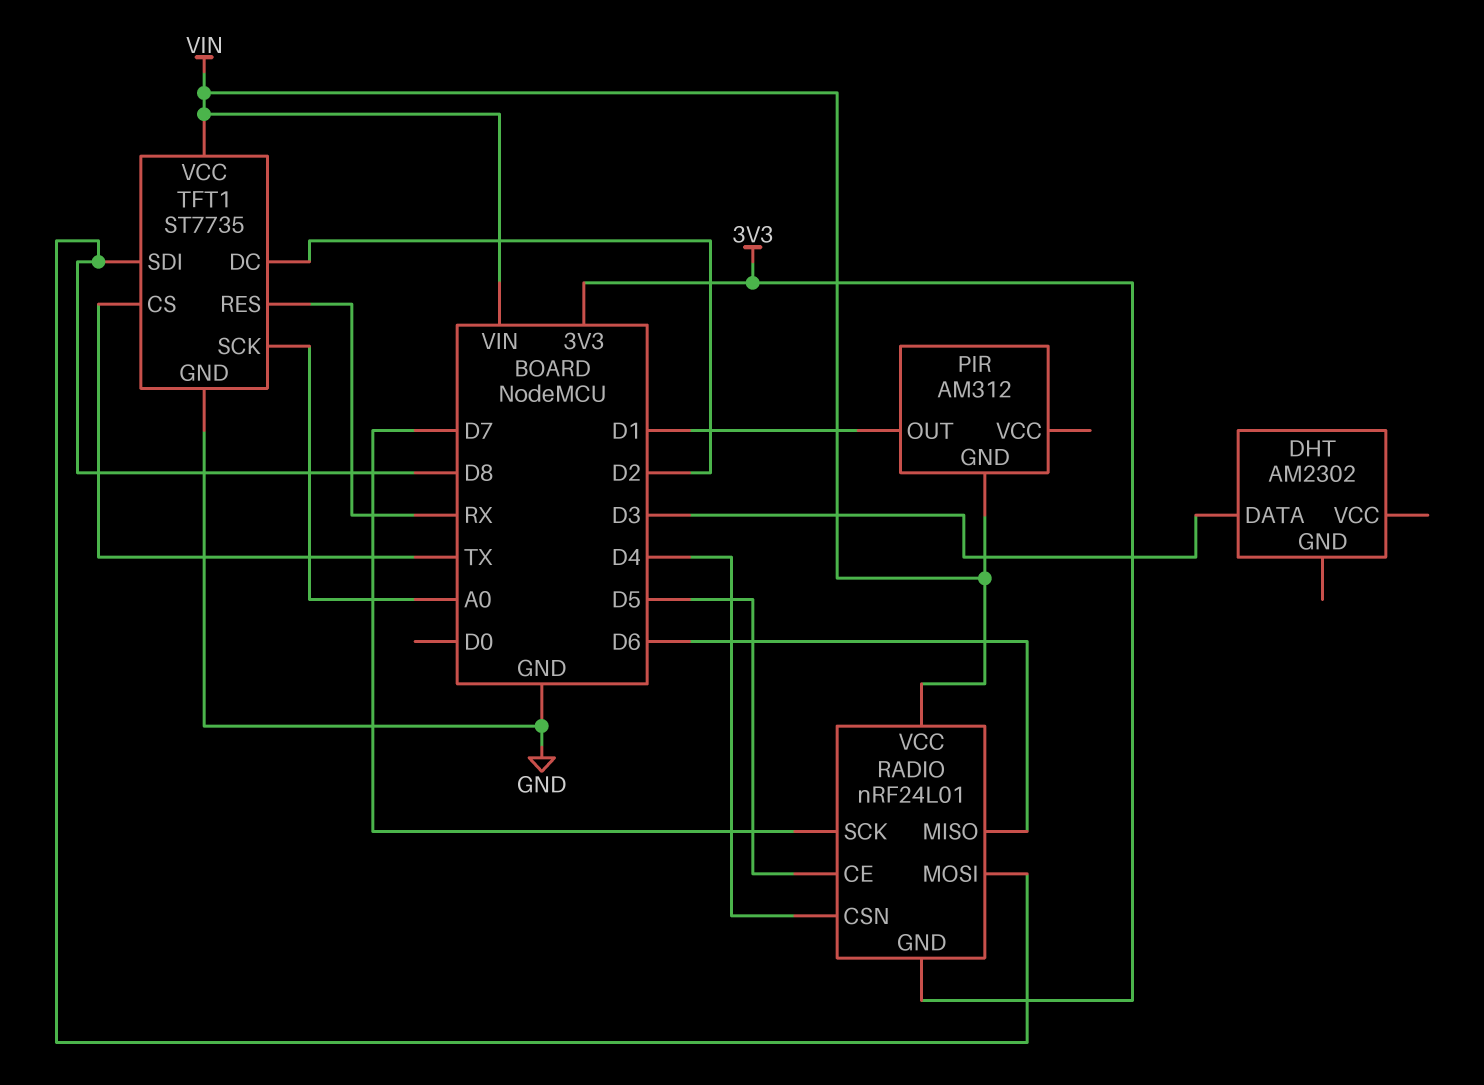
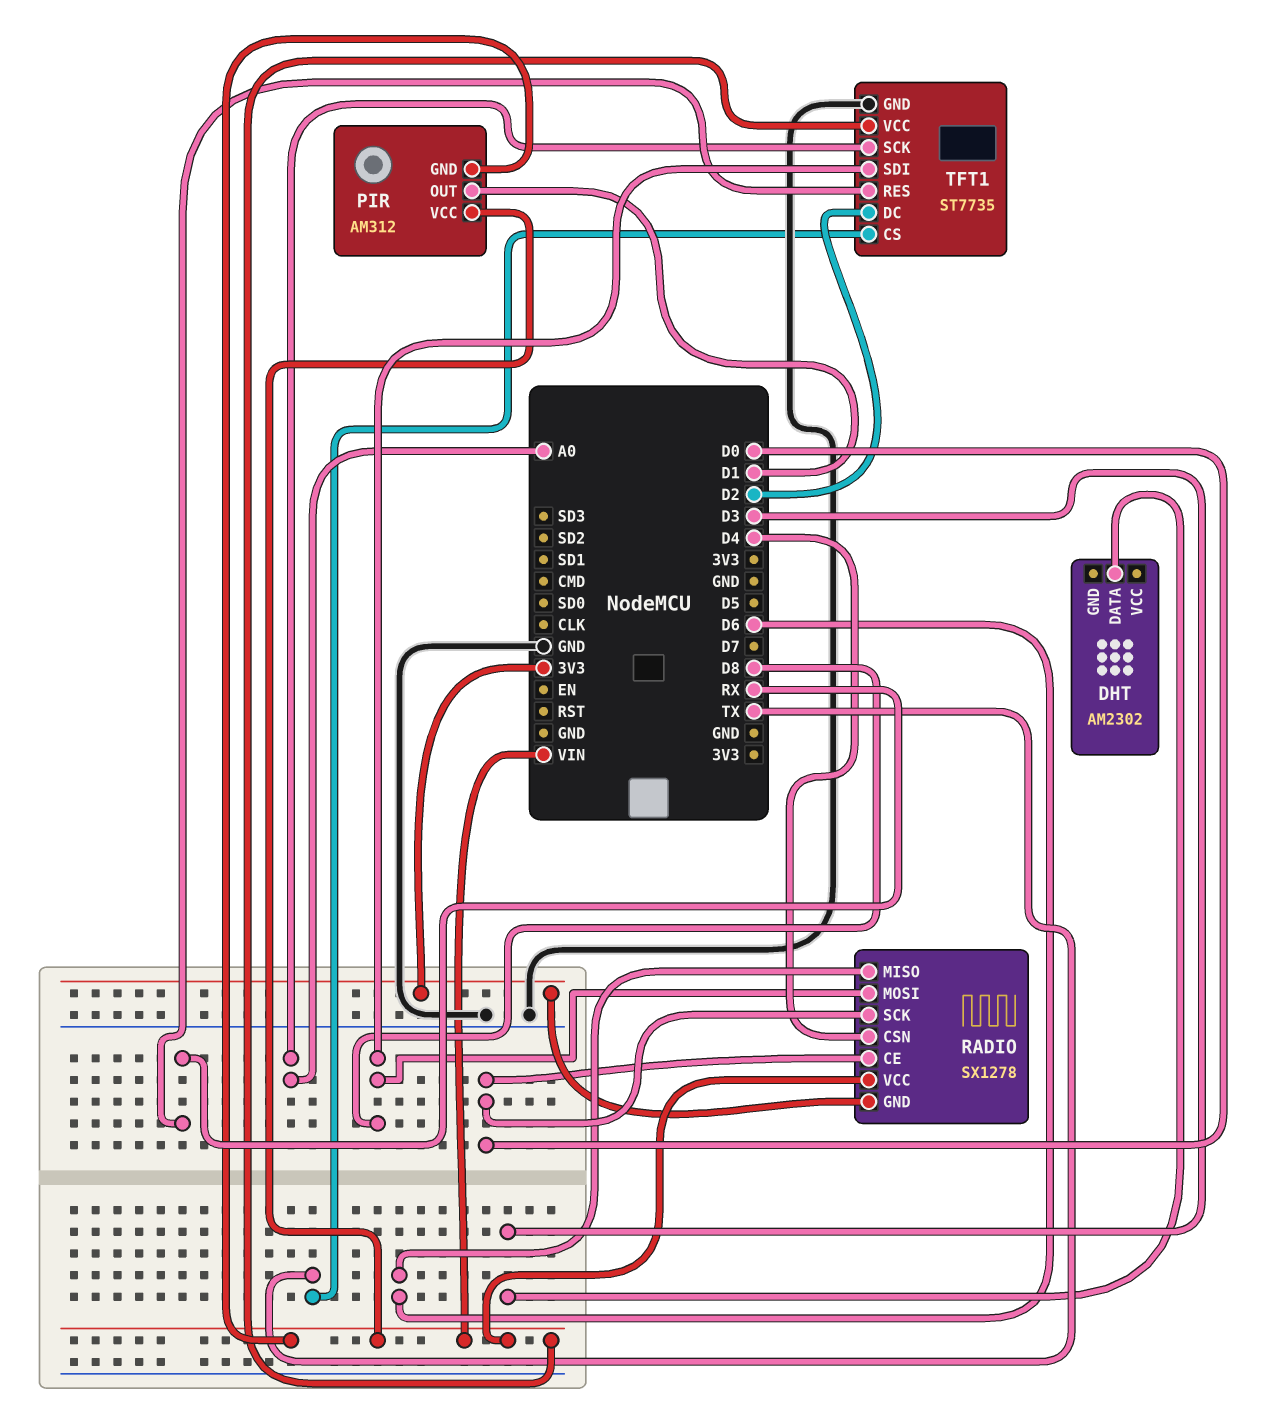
PIR pin VCC: none -> VIN
RADIO: nRF24L01 -> SX1278
RADIO pin CE: D5 -> D0
RADIO pin SCK: D7 -> D0

